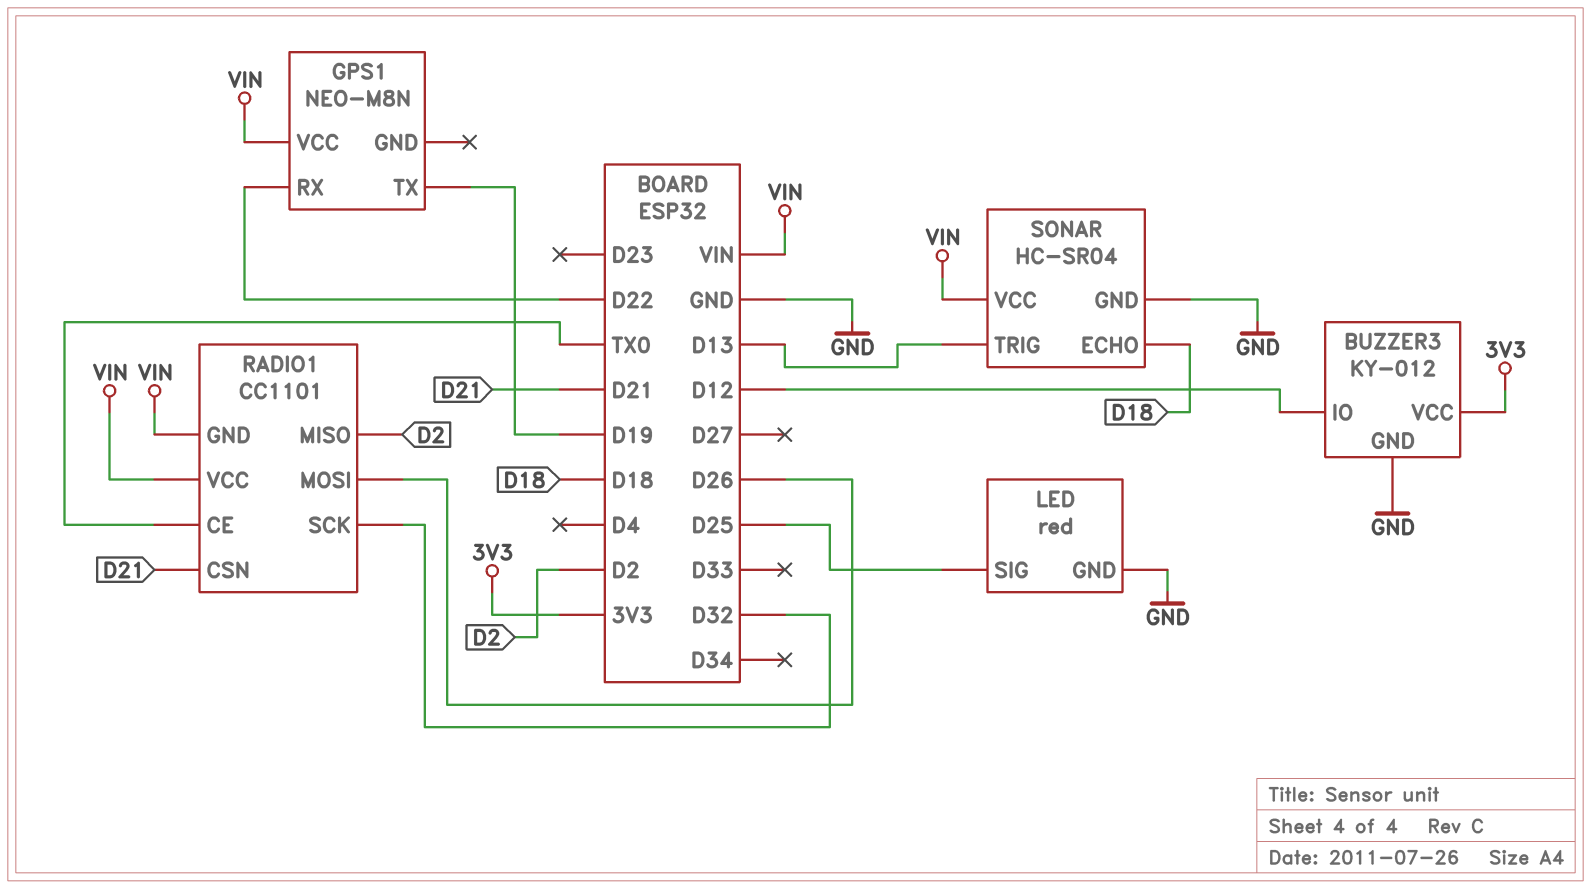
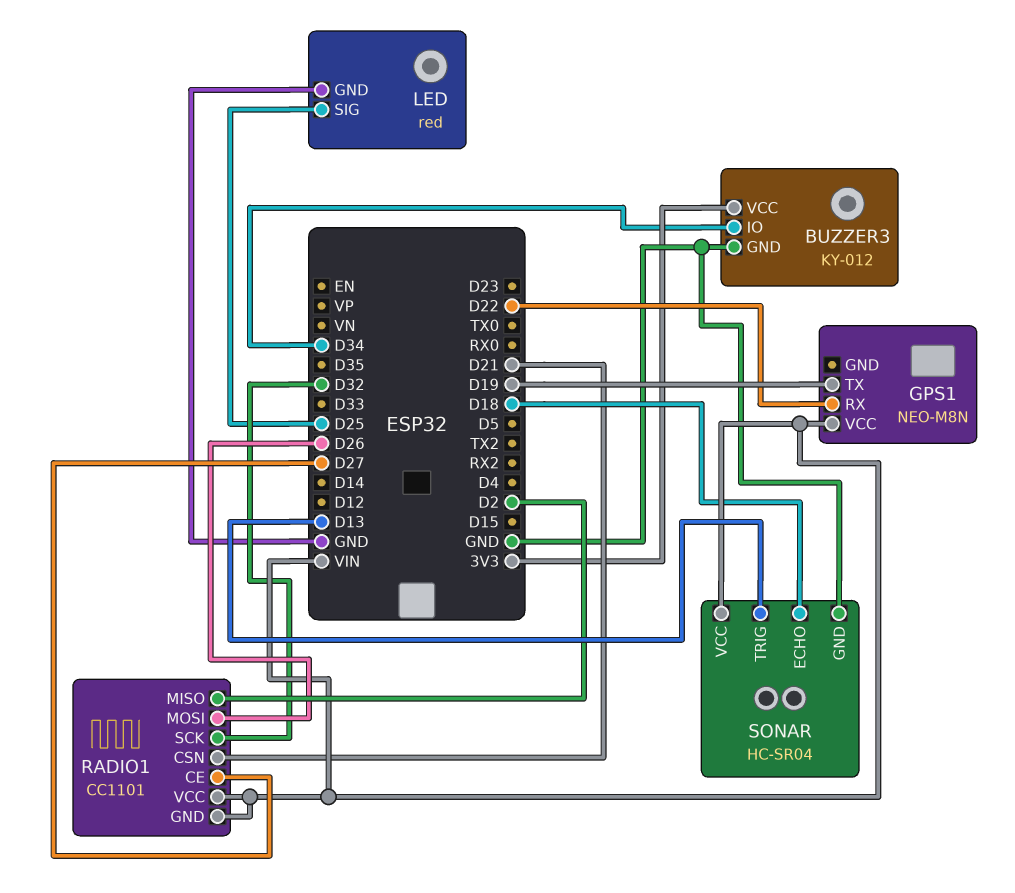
BUZZER3 pin IO: D12 -> D34
RADIO1 pin CE: TX0 -> D27

